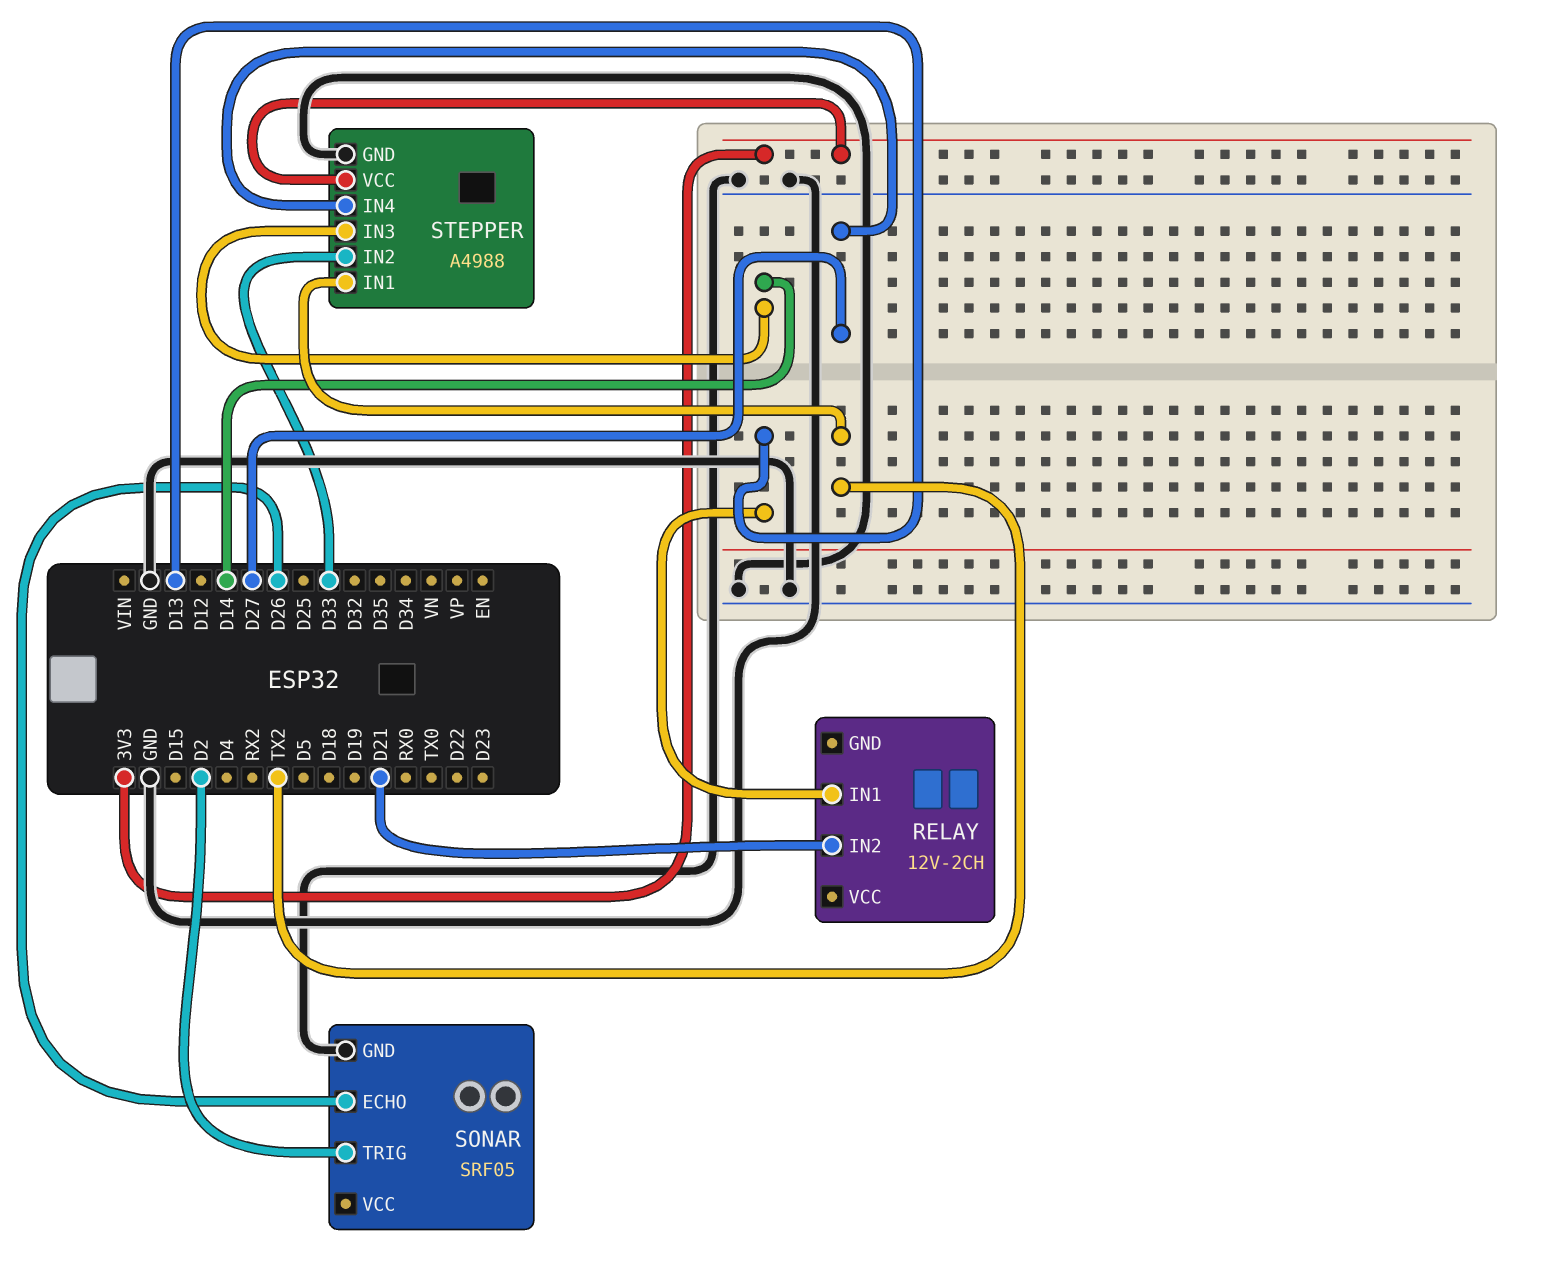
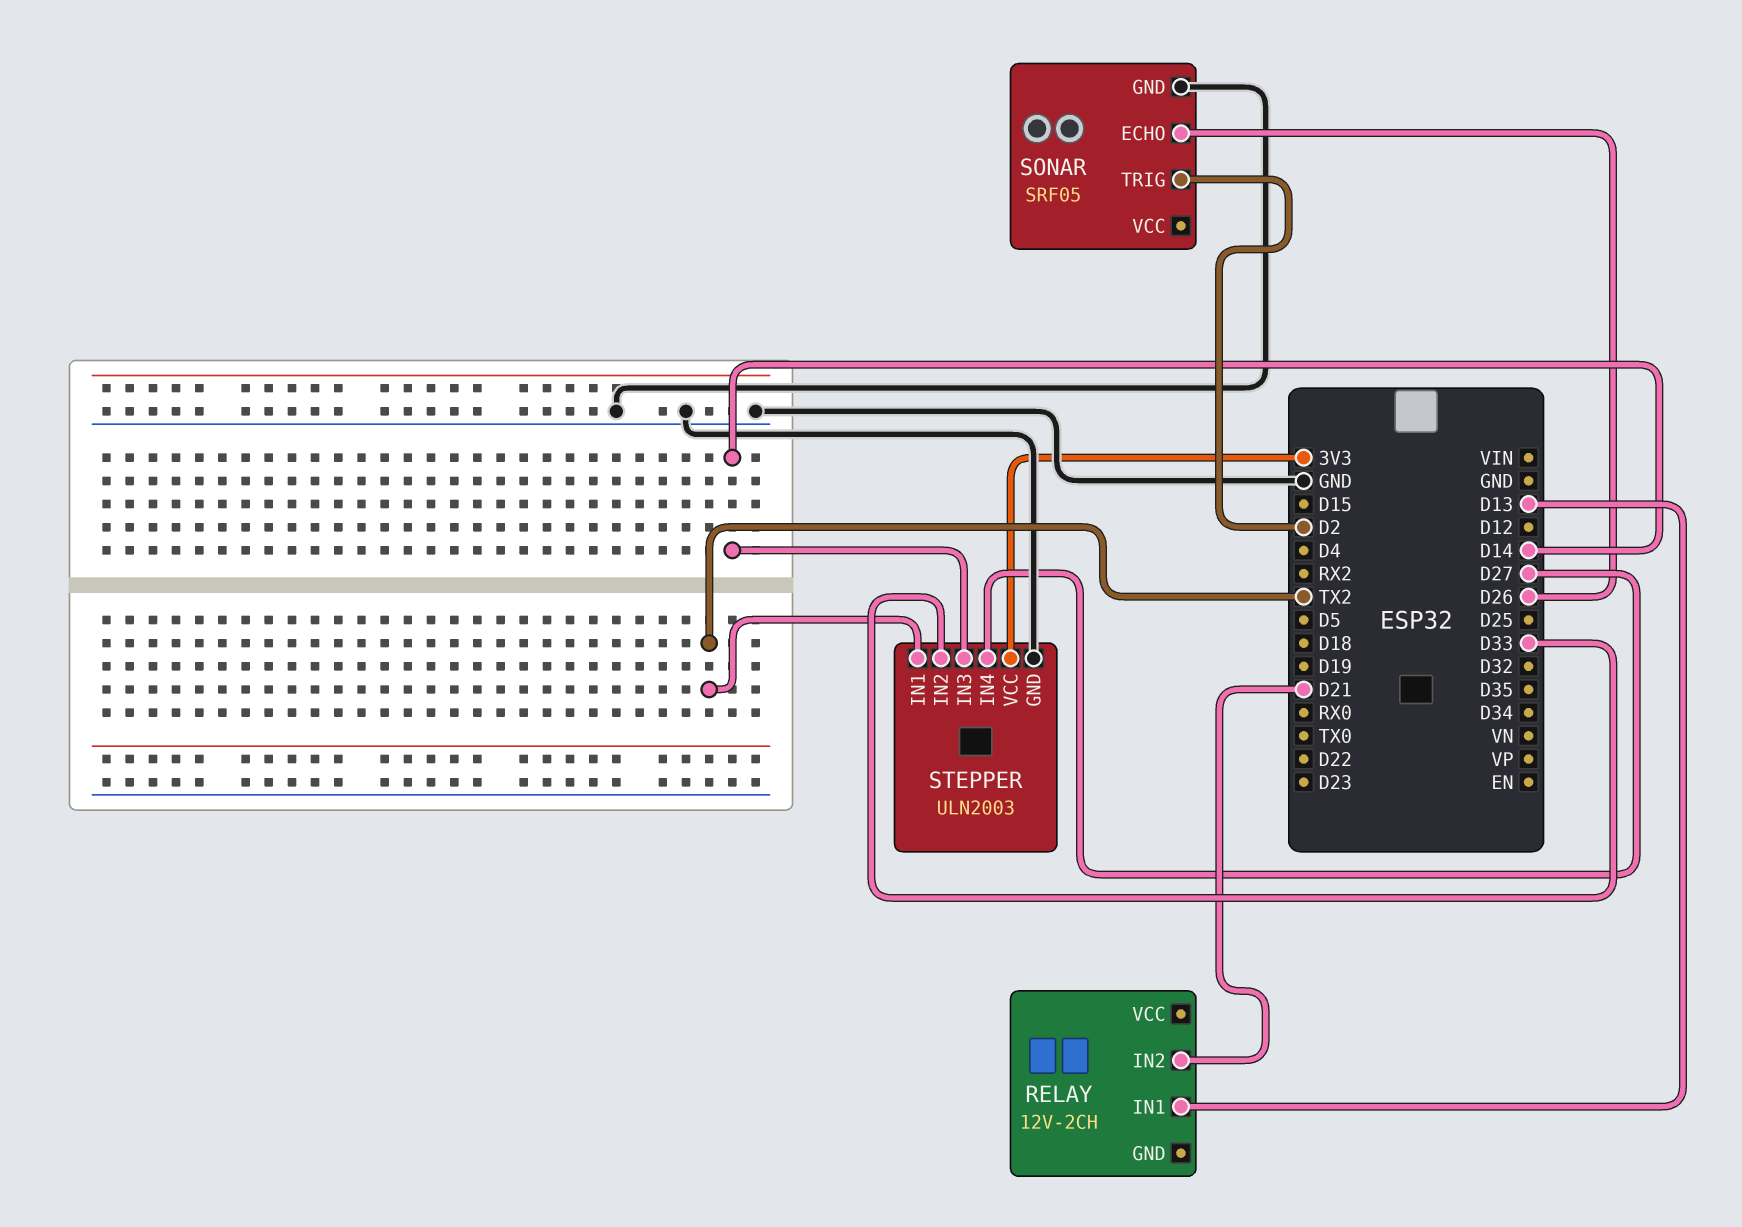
STEPPER: A4988 -> ULN2003

